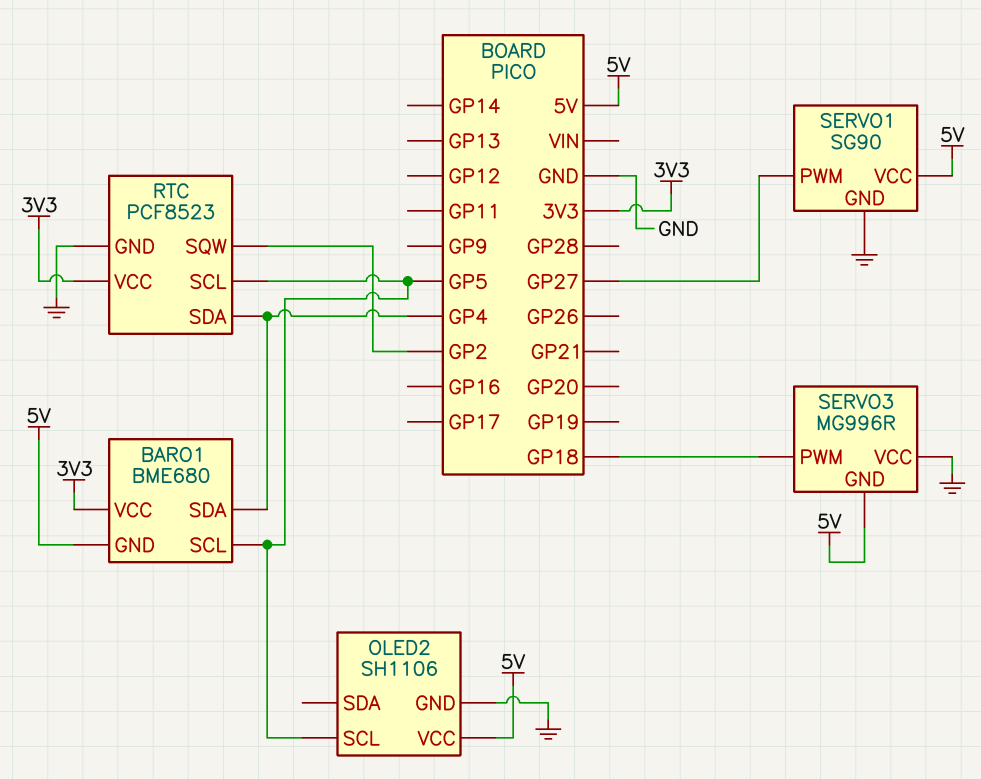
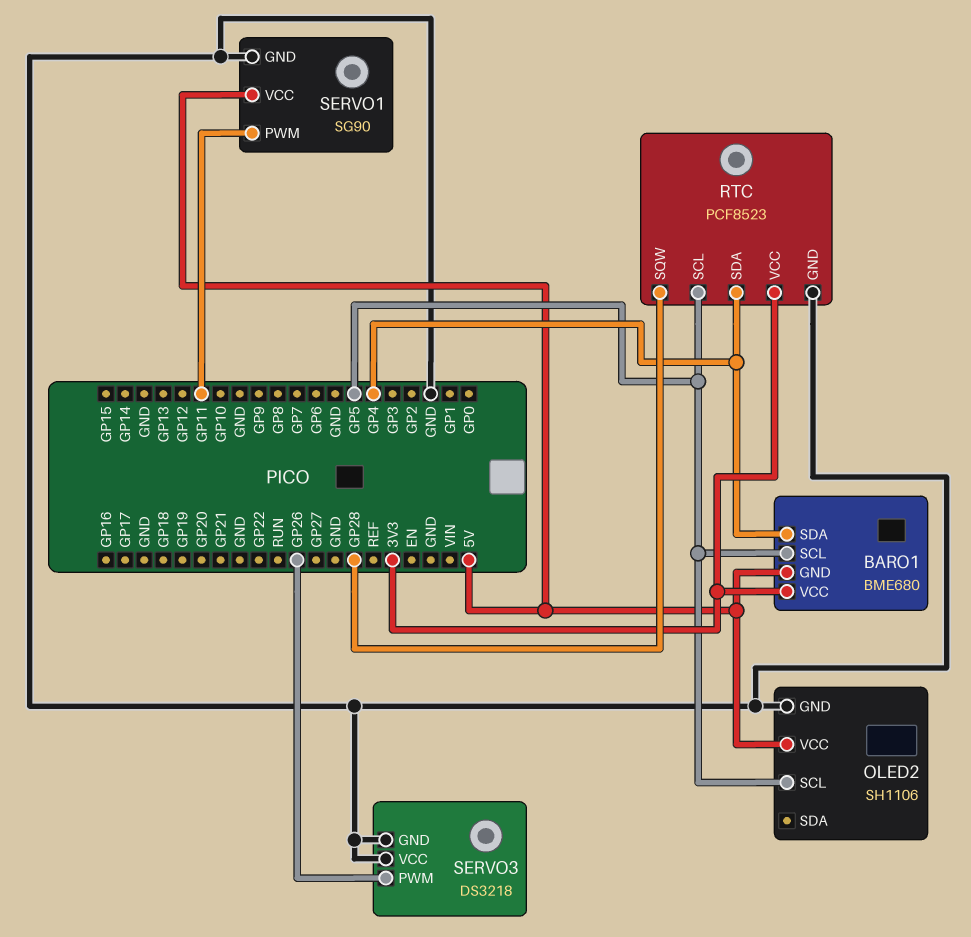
RTC pin SQW: GP2 -> GP28
SERVO1 pin PWM: GP27 -> GP11
SERVO3: MG996R -> DS3218
SERVO3 pin GND: 5V -> GND
SERVO3 pin PWM: GP18 -> GP26

